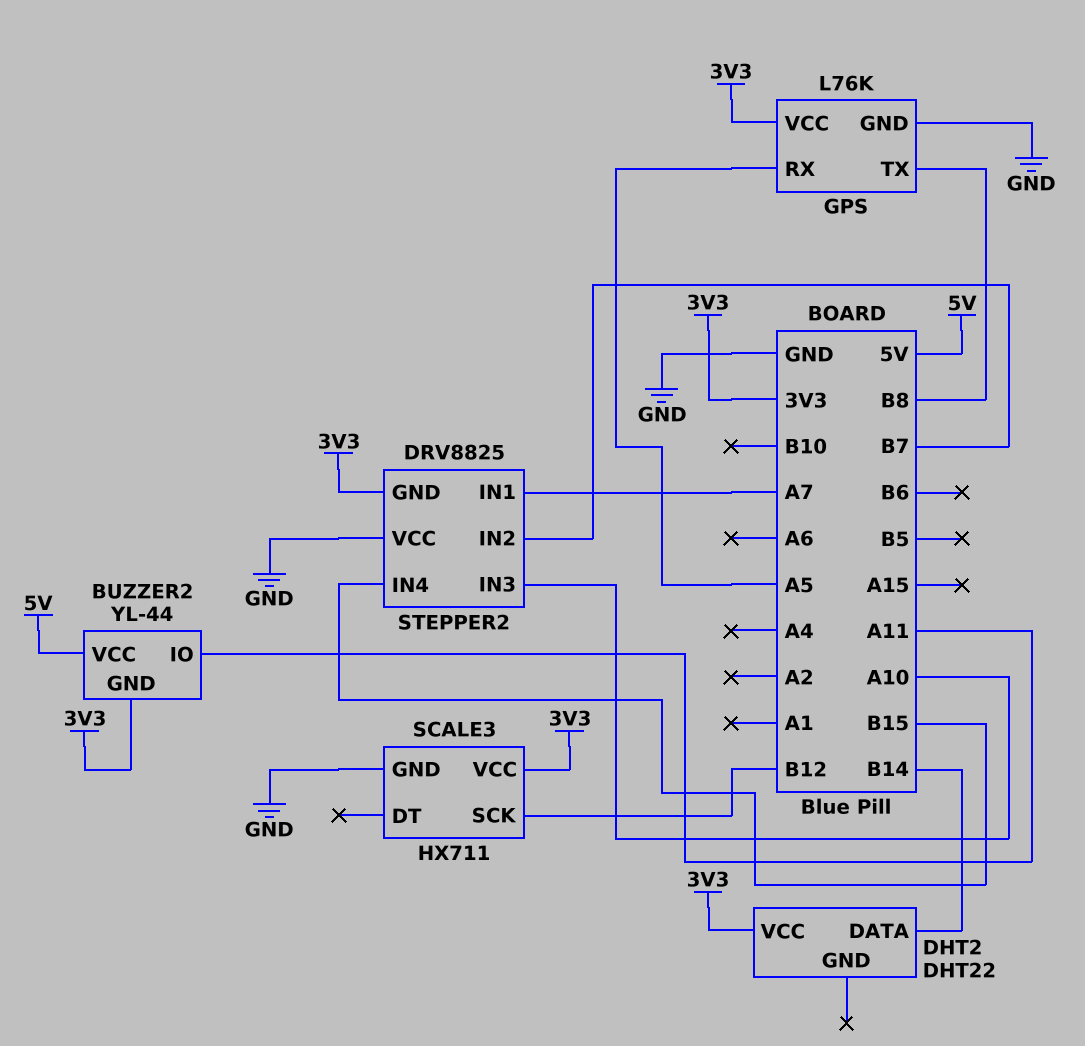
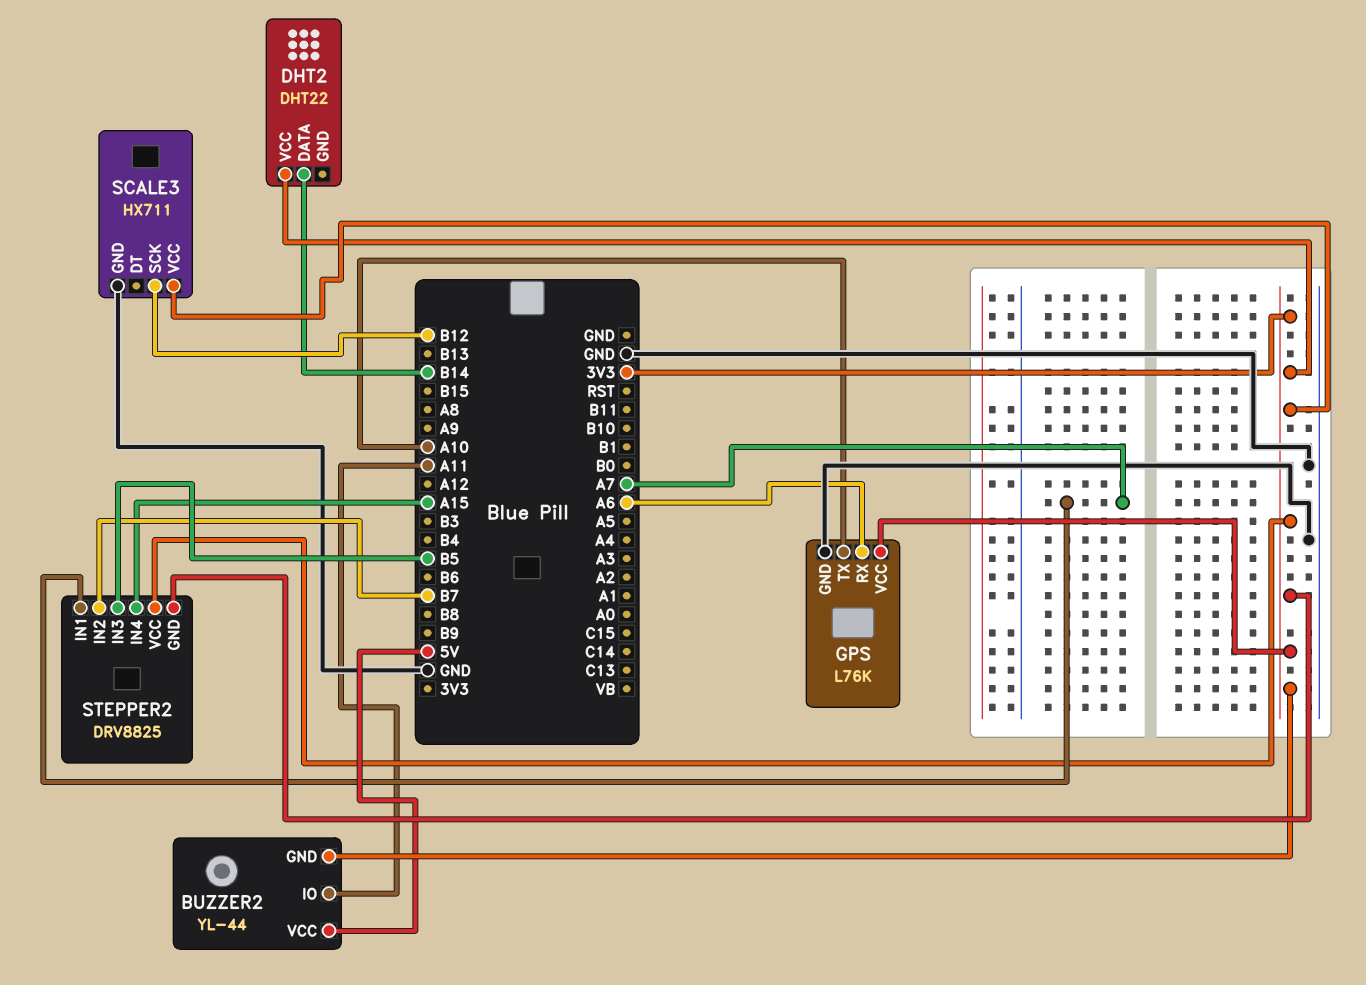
GPS pin RX: A5 -> A6
GPS pin TX: B8 -> A10
STEPPER2 pin IN3: A10 -> B5
STEPPER2 pin IN4: B15 -> A15
STEPPER2 pin VCC: GND -> 3V3

